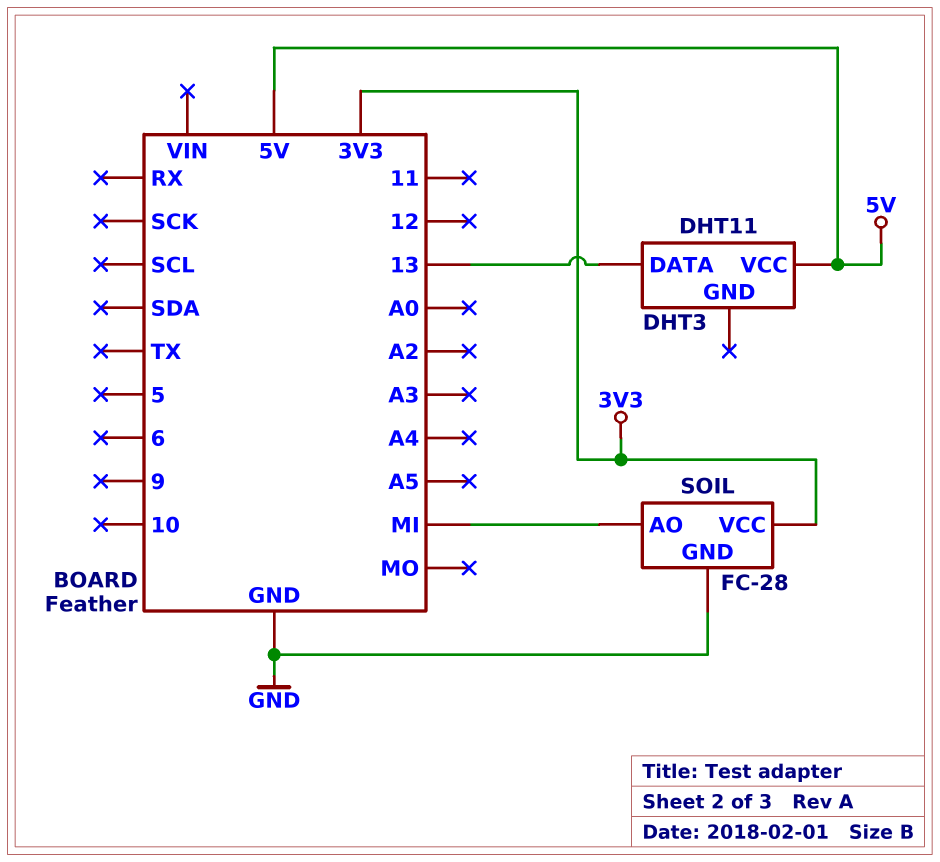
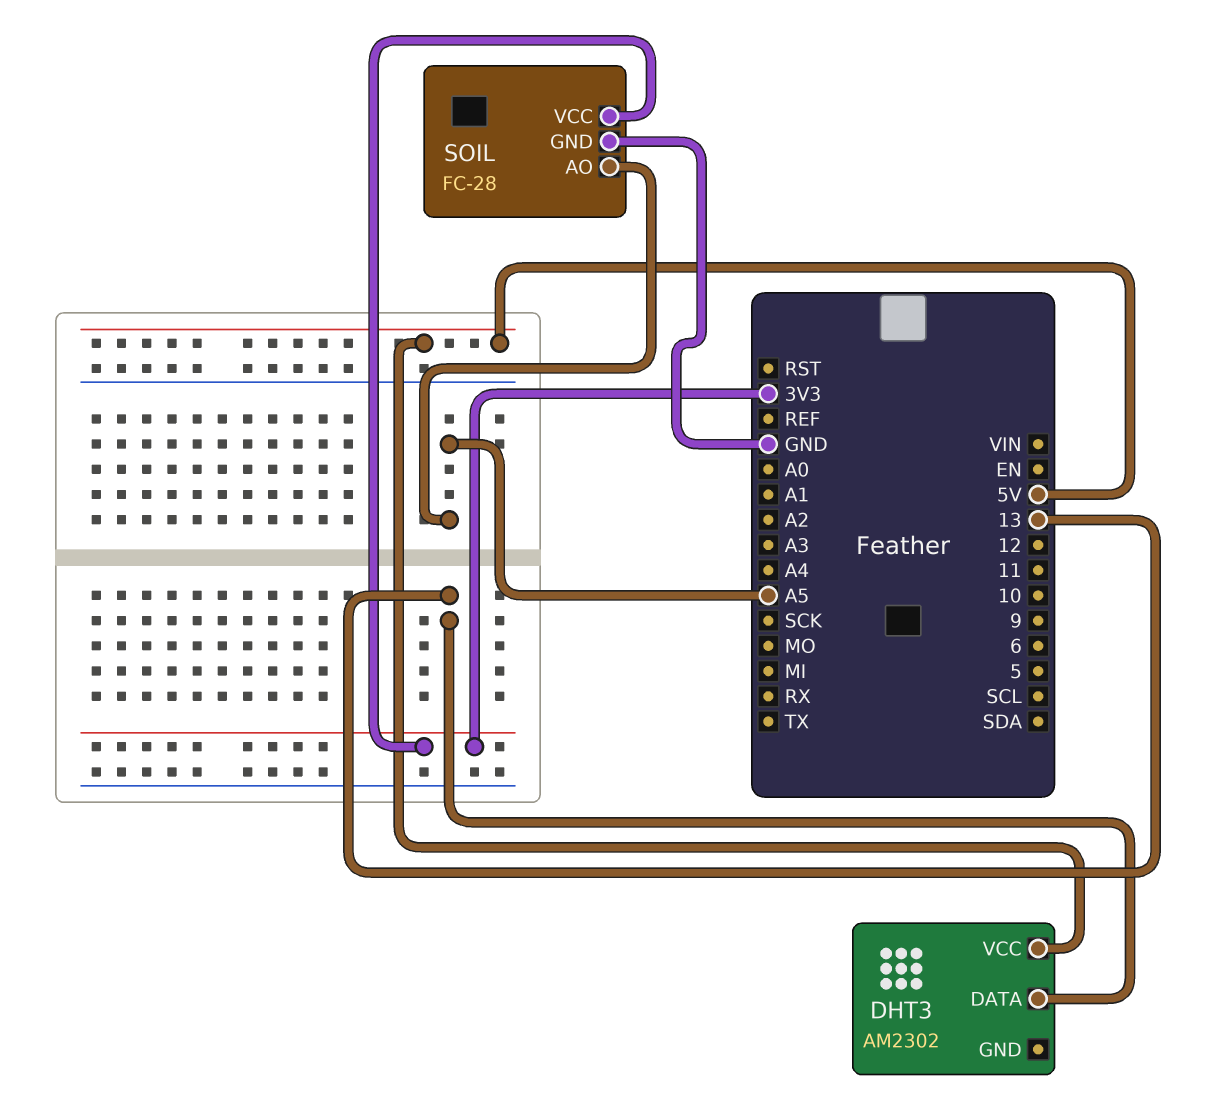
DHT3: DHT11 -> AM2302
SOIL pin AO: MI -> A5

